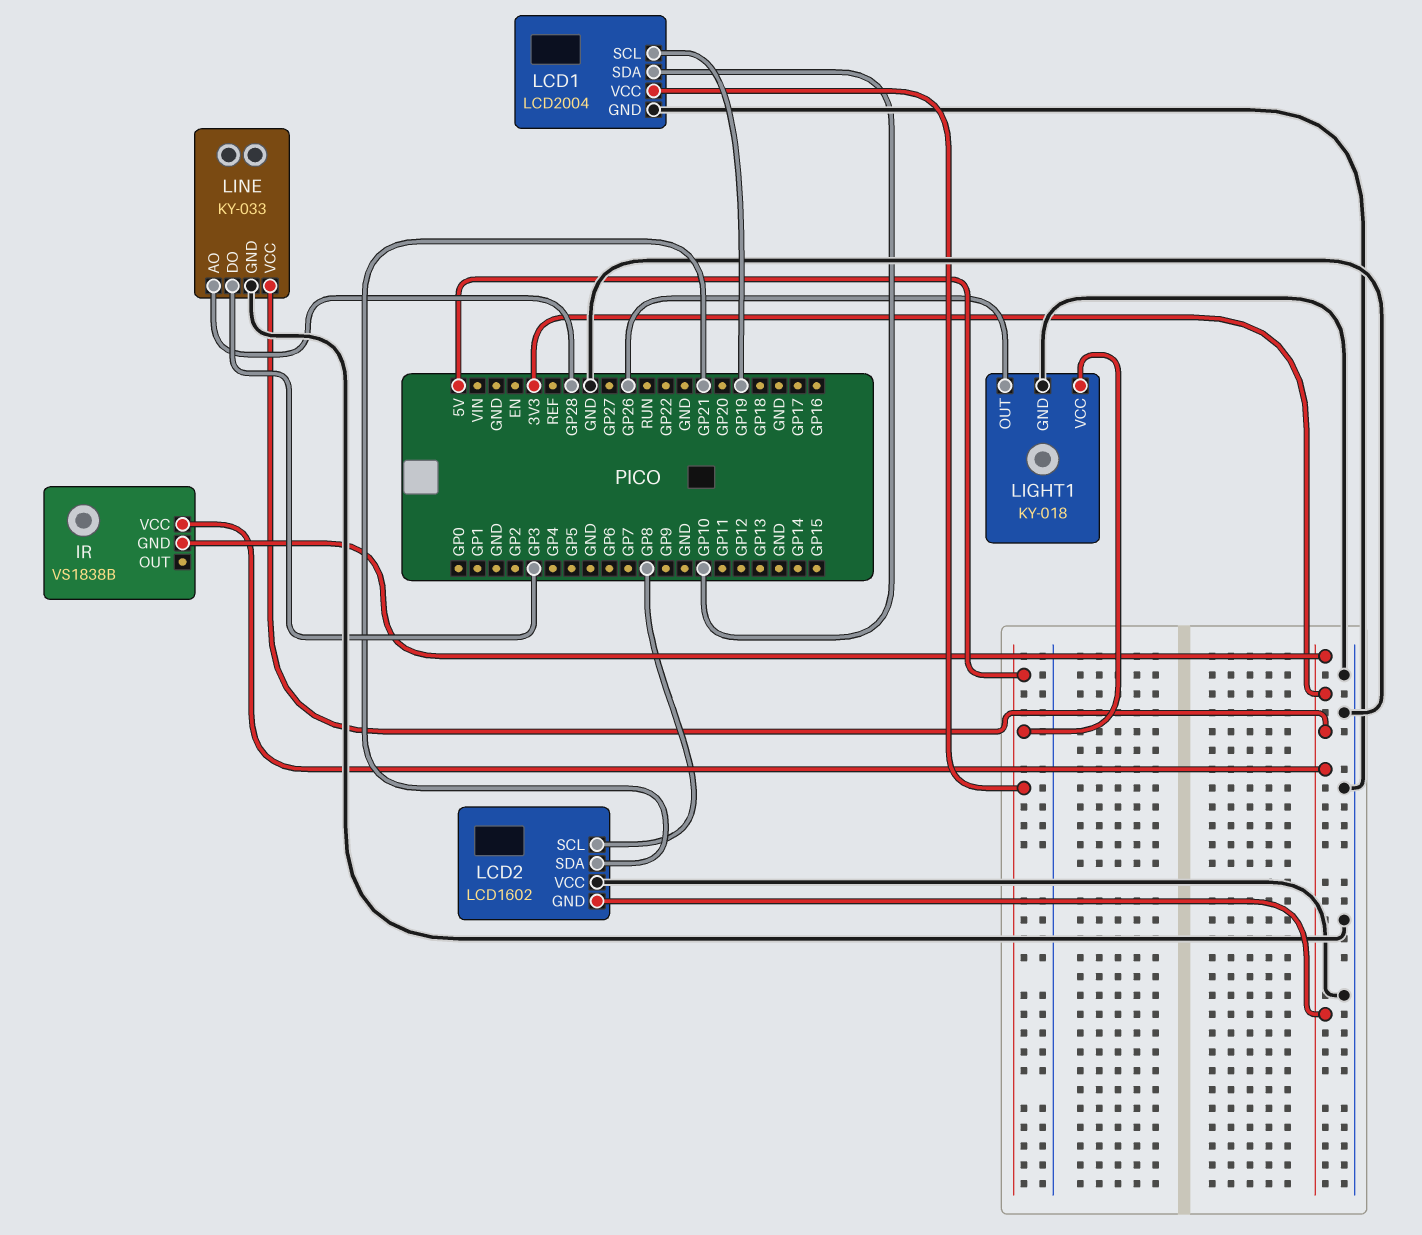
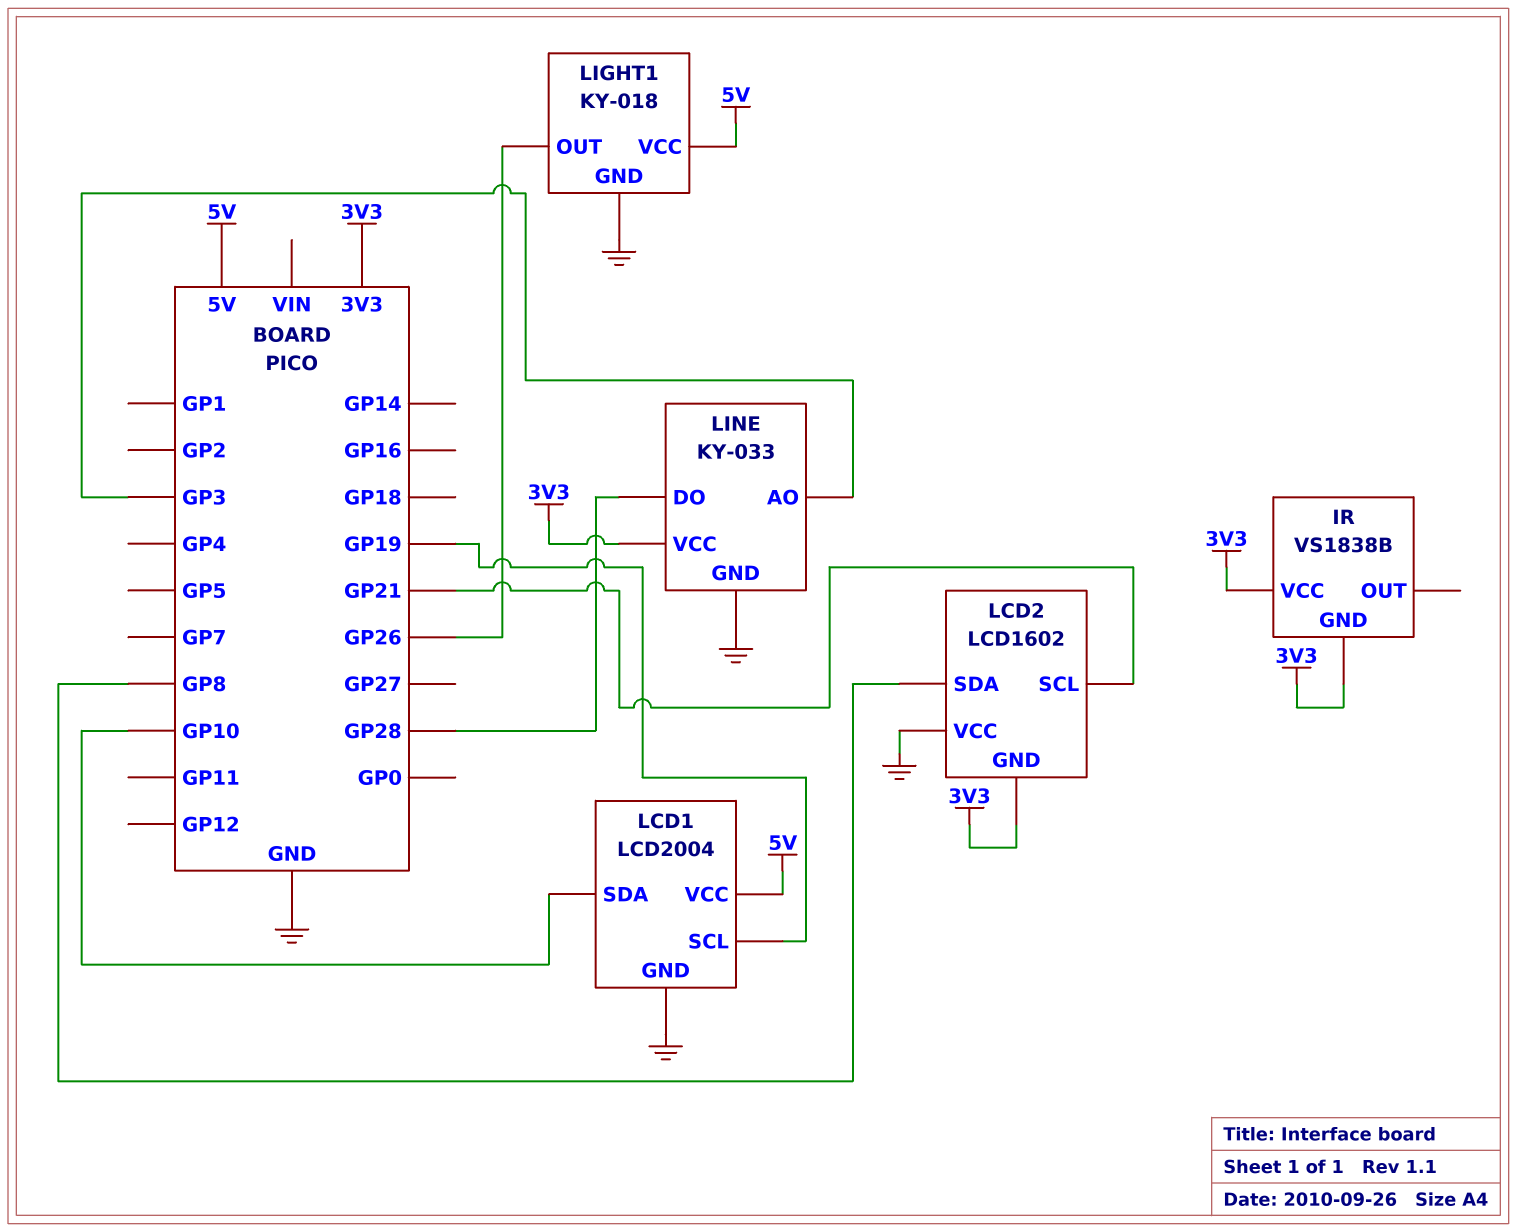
LCD2 pin SCL: GP8 -> GP21
LCD2 pin SDA: GP21 -> GP8
LINE pin AO: GP28 -> GP3
LINE pin DO: GP3 -> GP28

